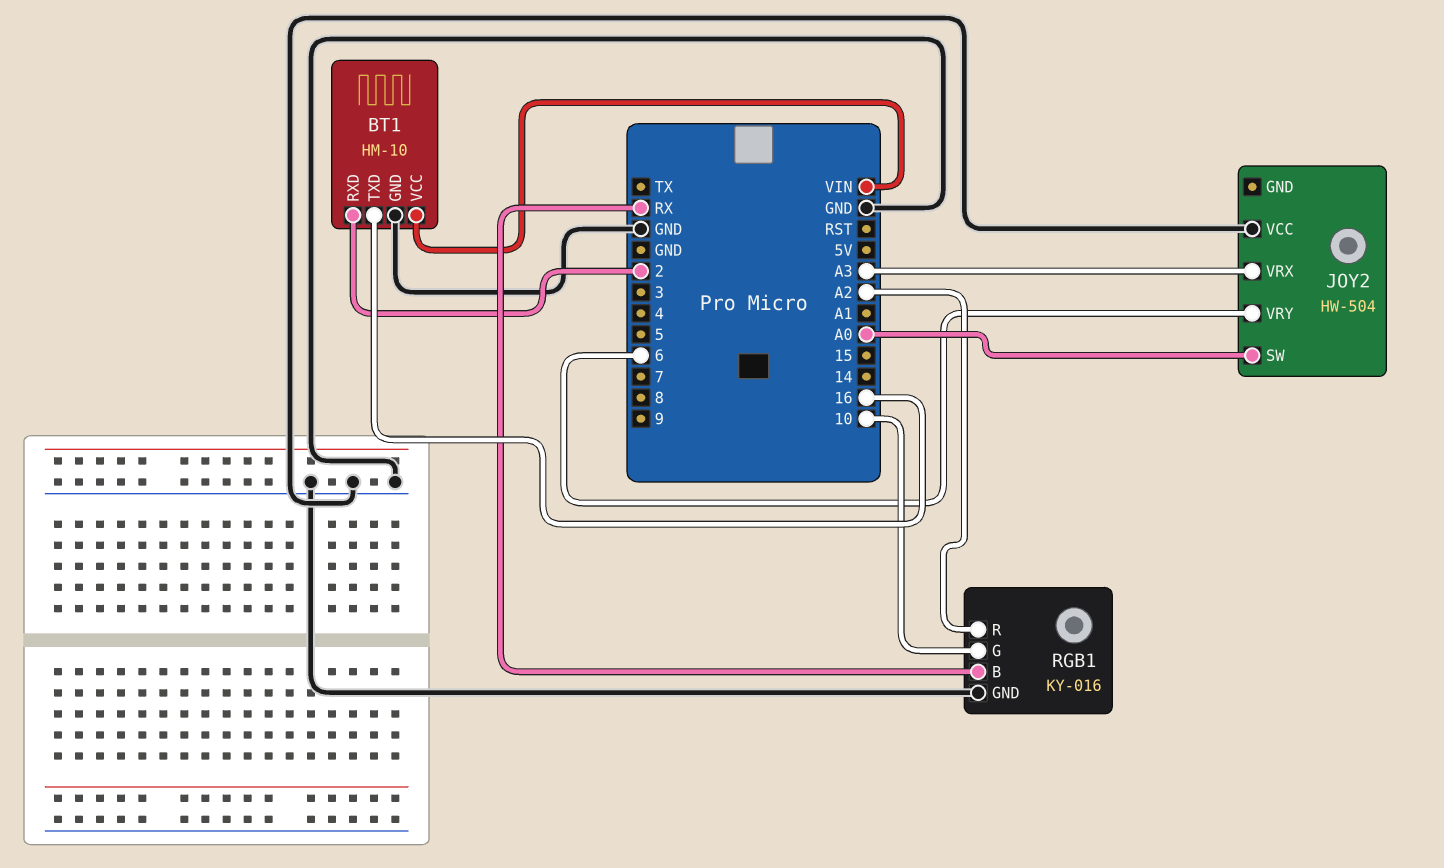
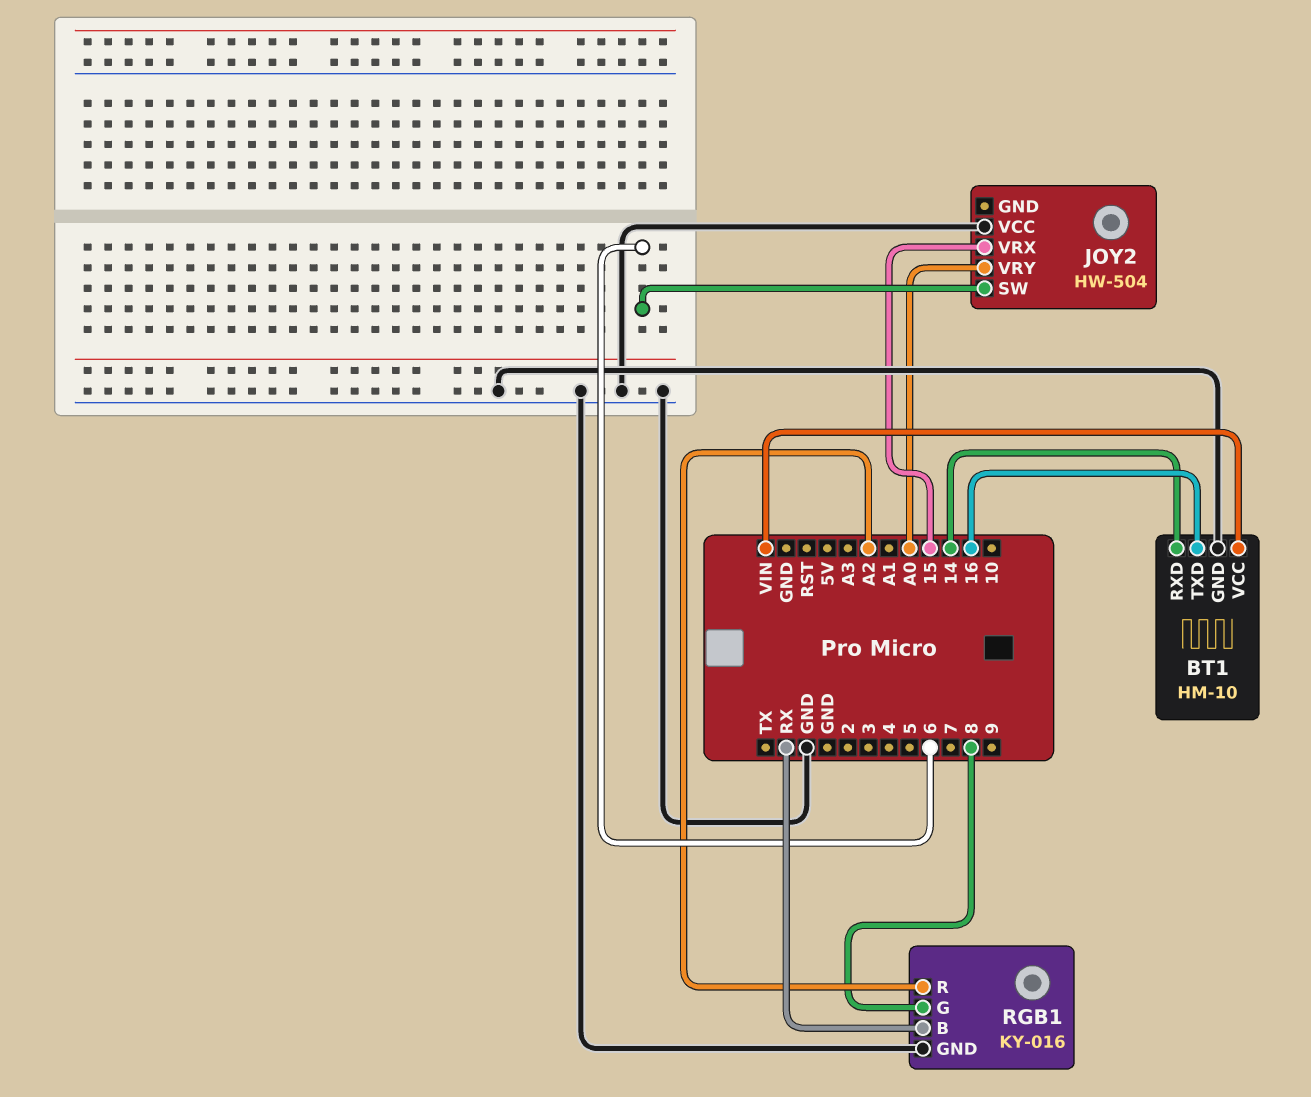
BT1 pin RXD: 2 -> 14
JOY2 pin SW: A0 -> 6
JOY2 pin VRX: A3 -> 15
JOY2 pin VRY: 6 -> A0
RGB1 pin G: 10 -> 8

